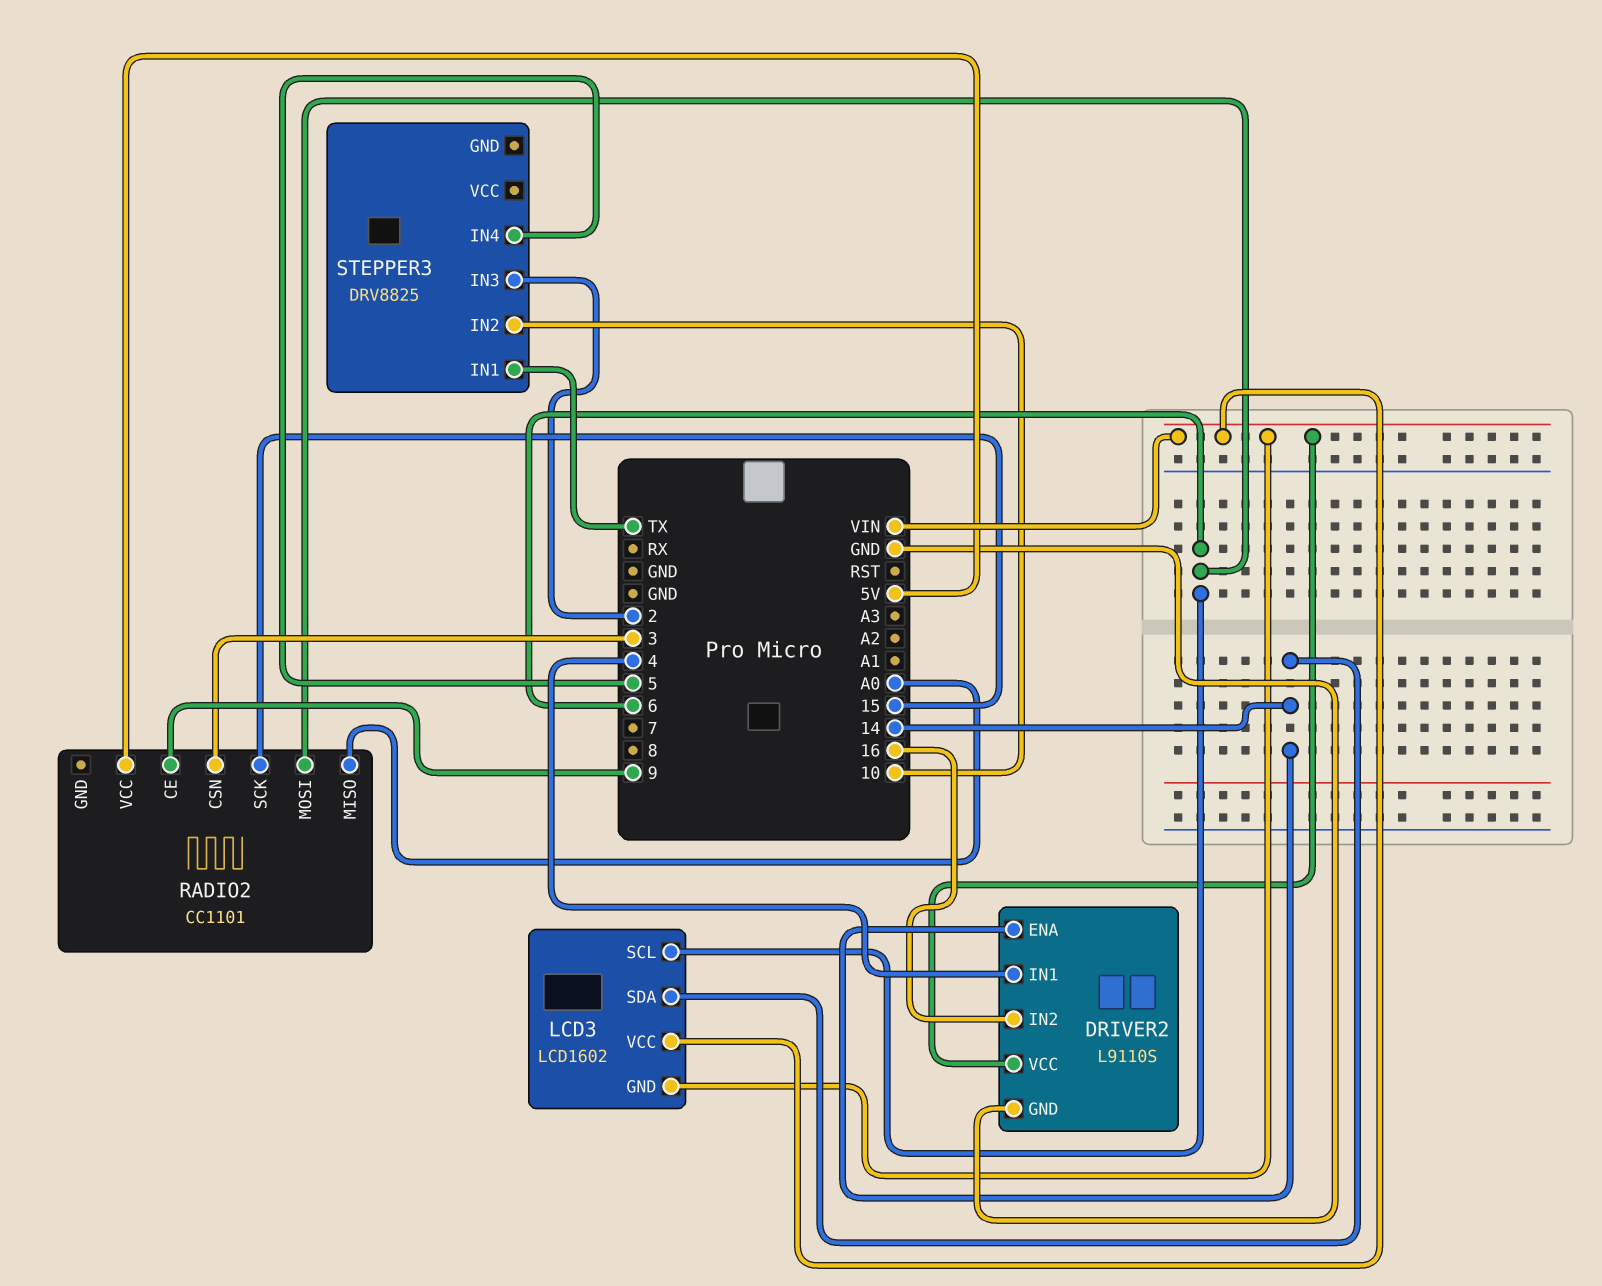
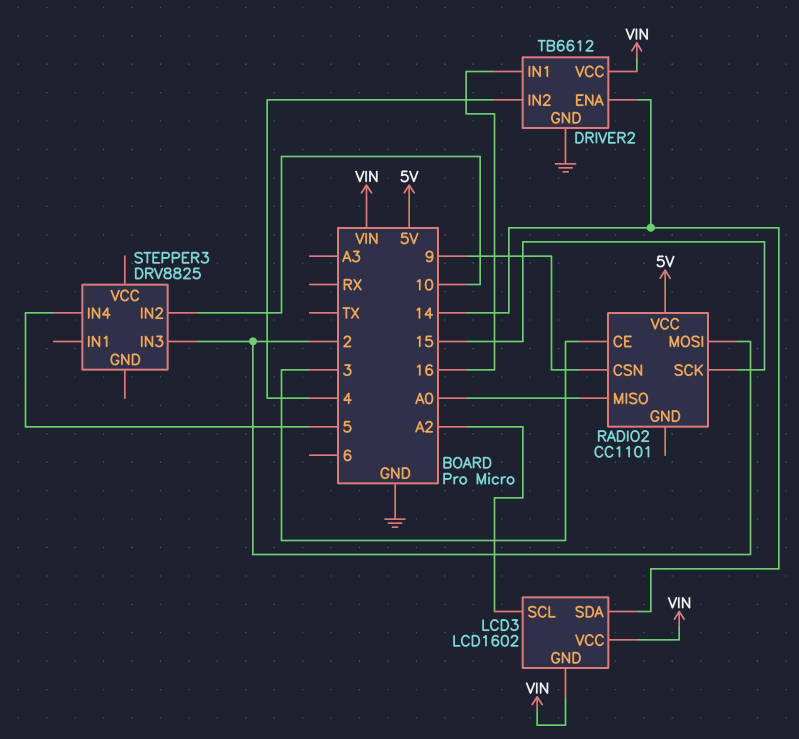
DRIVER2: L9110S -> TB6612
DRIVER2 pin IN1: 4 -> 16
DRIVER2 pin IN2: 16 -> 4
LCD3 pin SCL: 6 -> A2
RADIO2 pin CE: 9 -> 3
RADIO2 pin CSN: 3 -> 9
RADIO2 pin MOSI: 6 -> 2
STEPPER3 pin IN1: TX -> none

